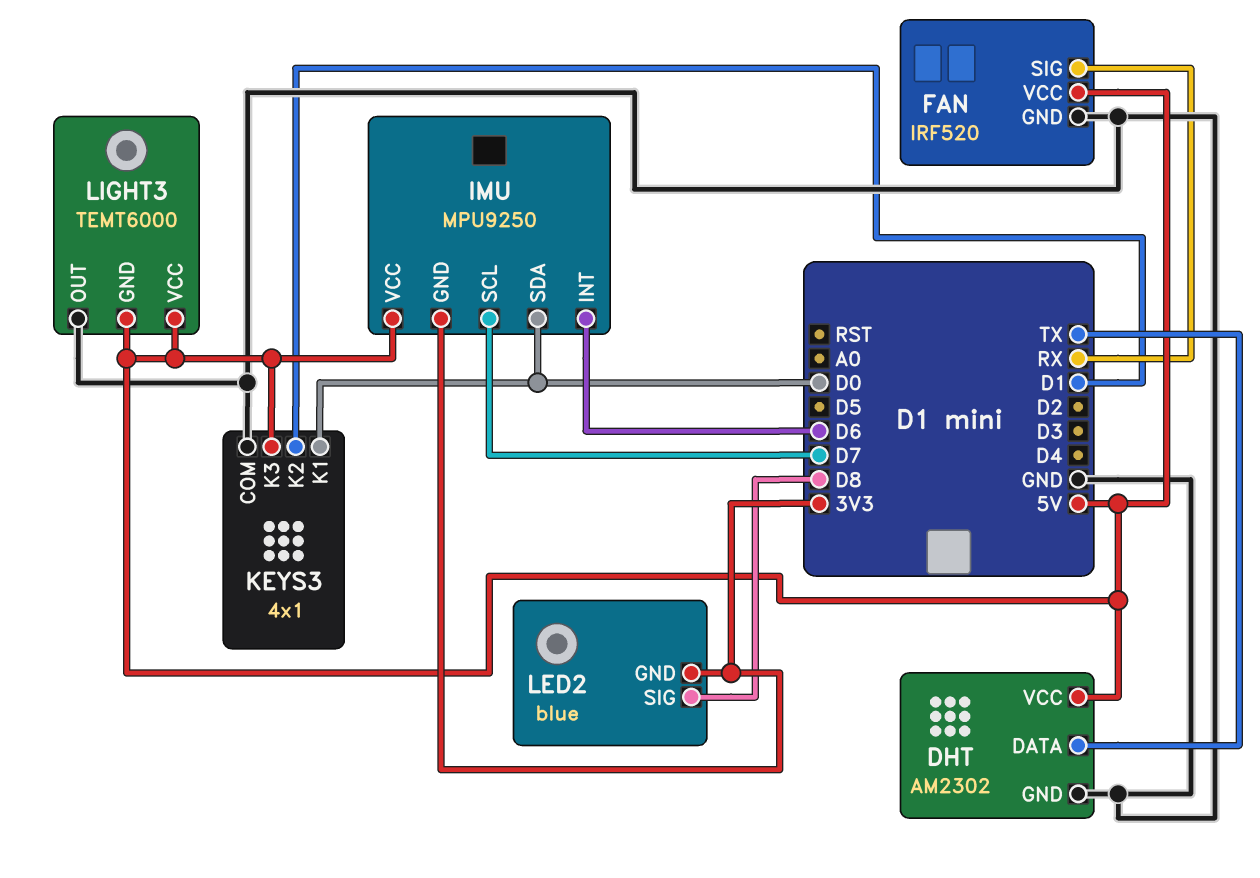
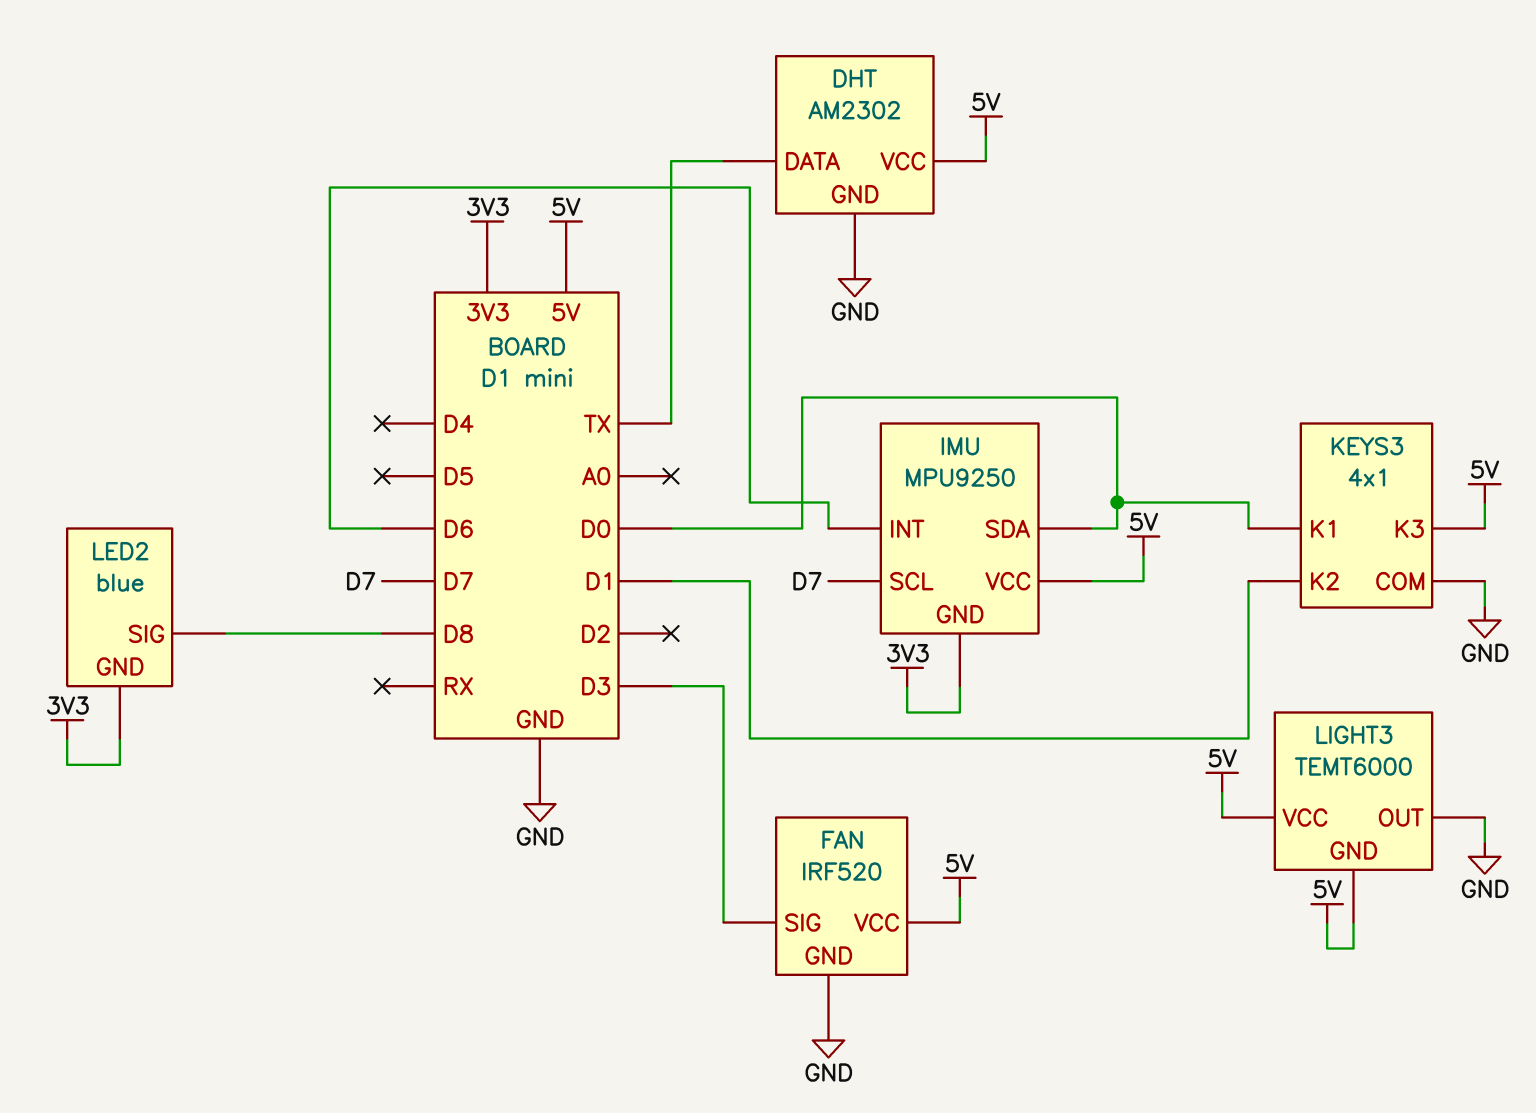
FAN pin SIG: RX -> D3

